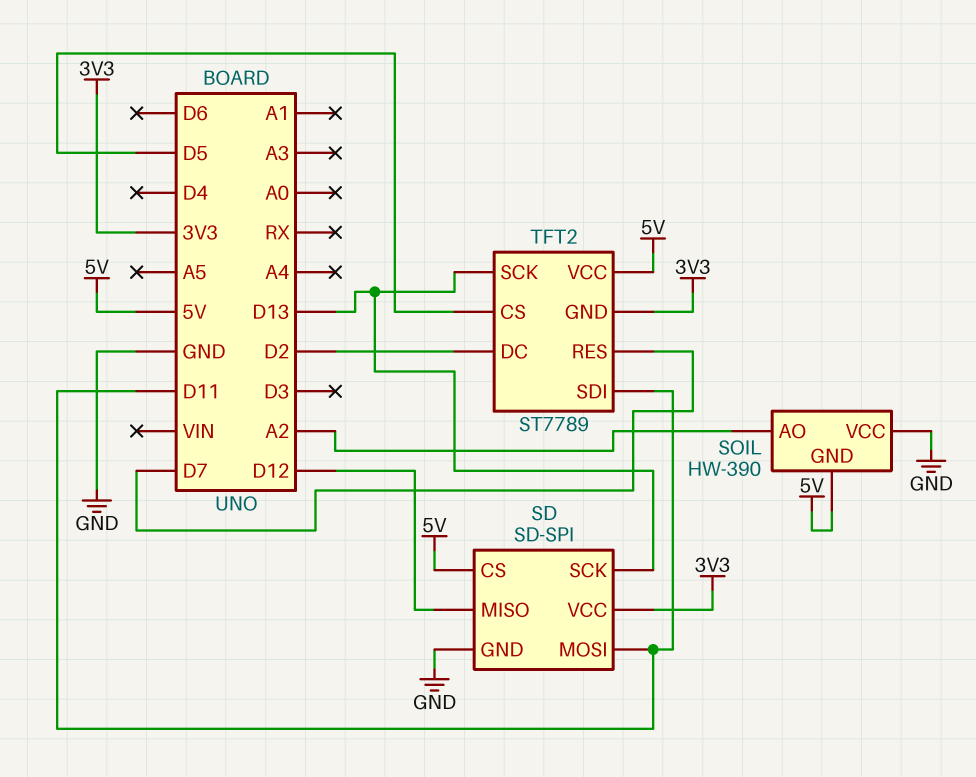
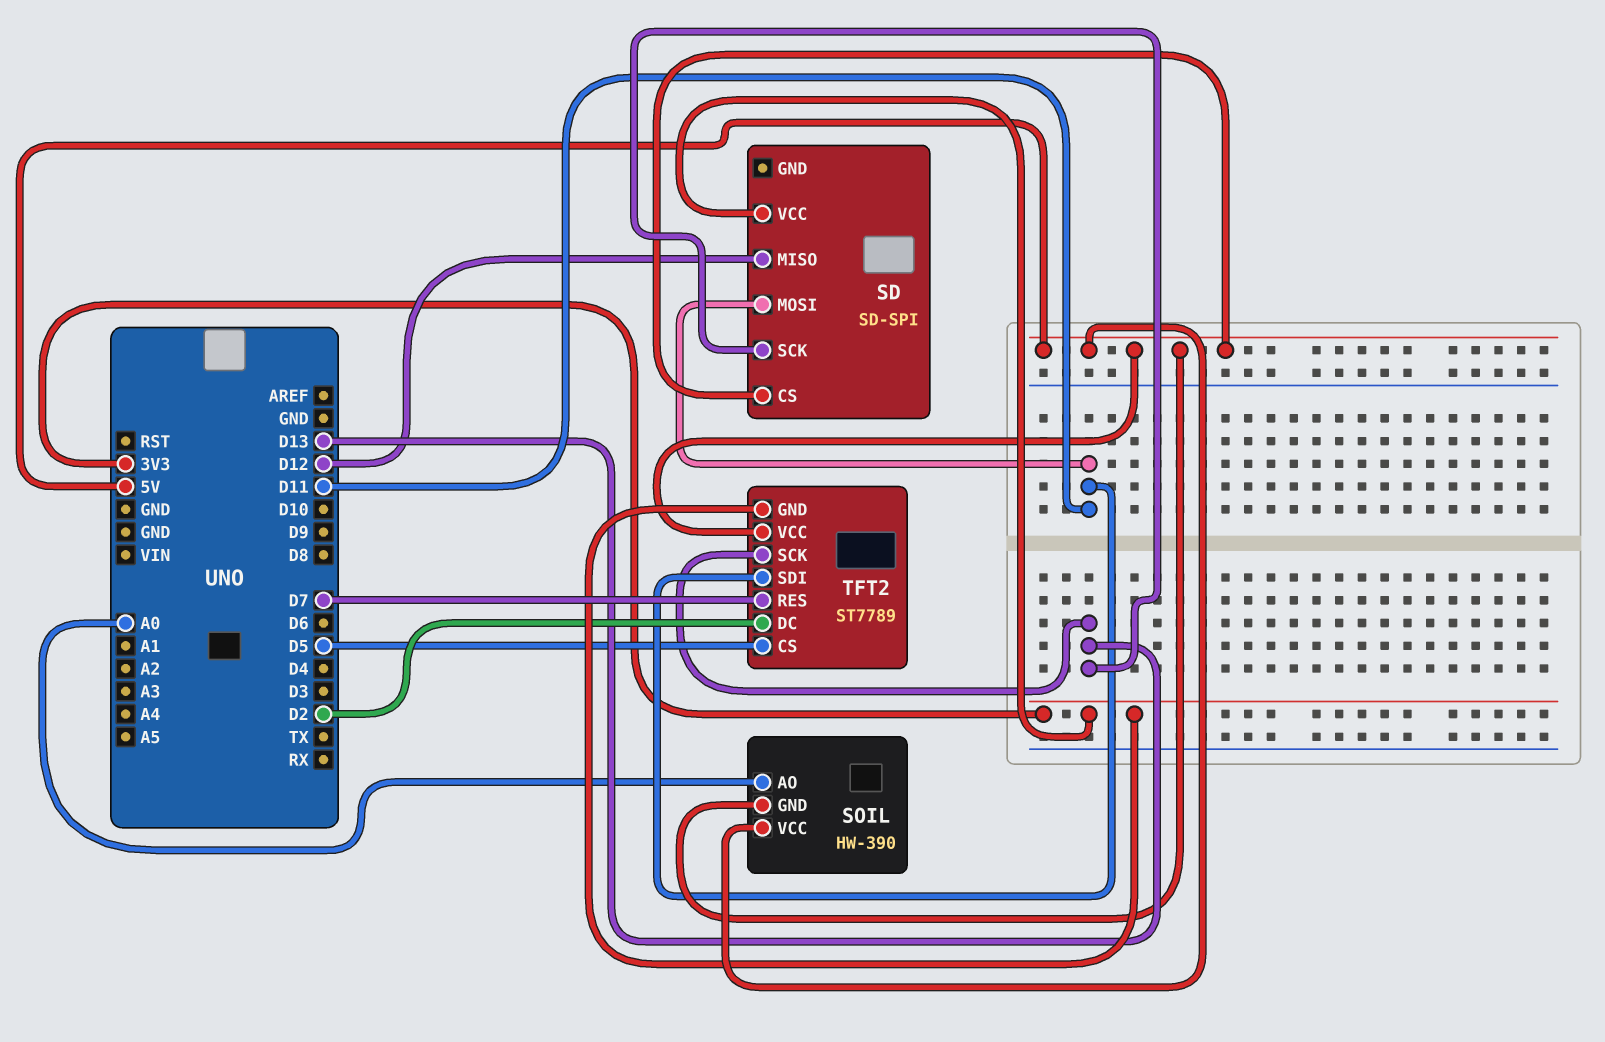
SD pin GND: GND -> none
SOIL pin AO: A2 -> A0
SOIL pin VCC: GND -> 5V

